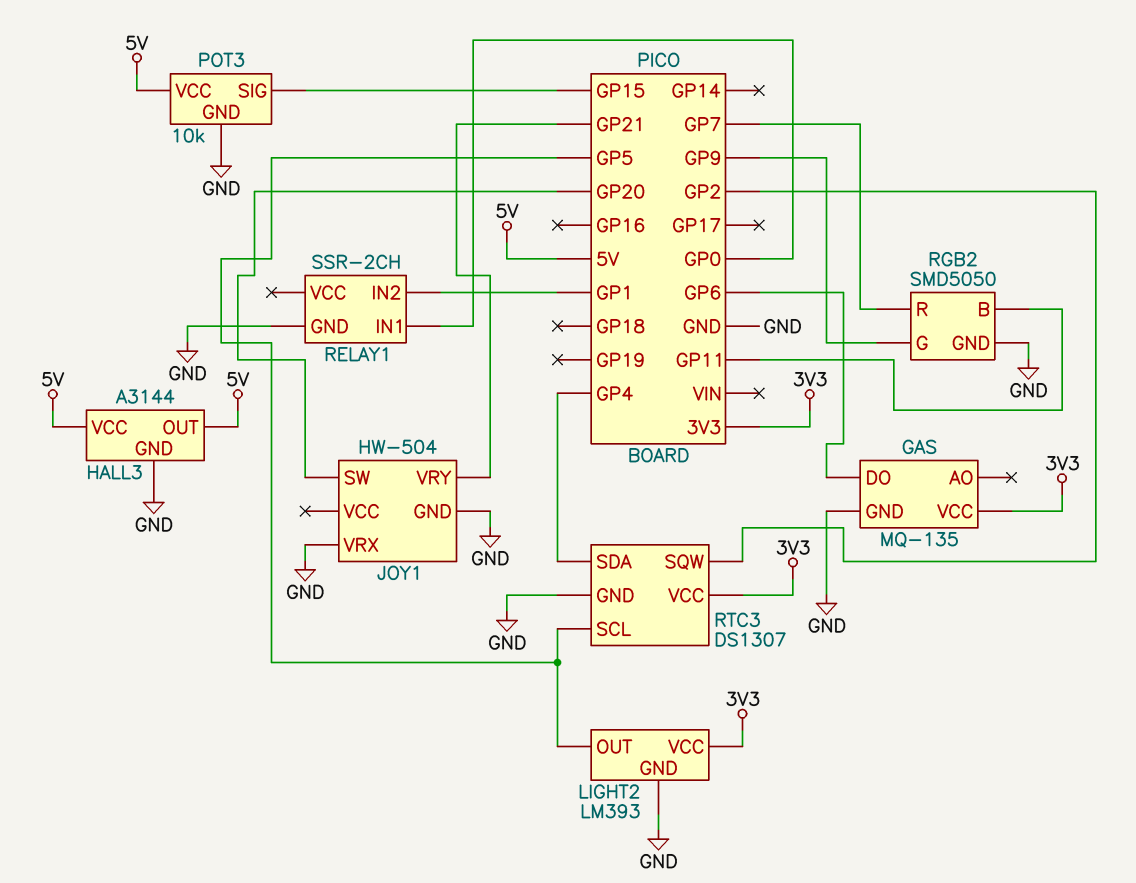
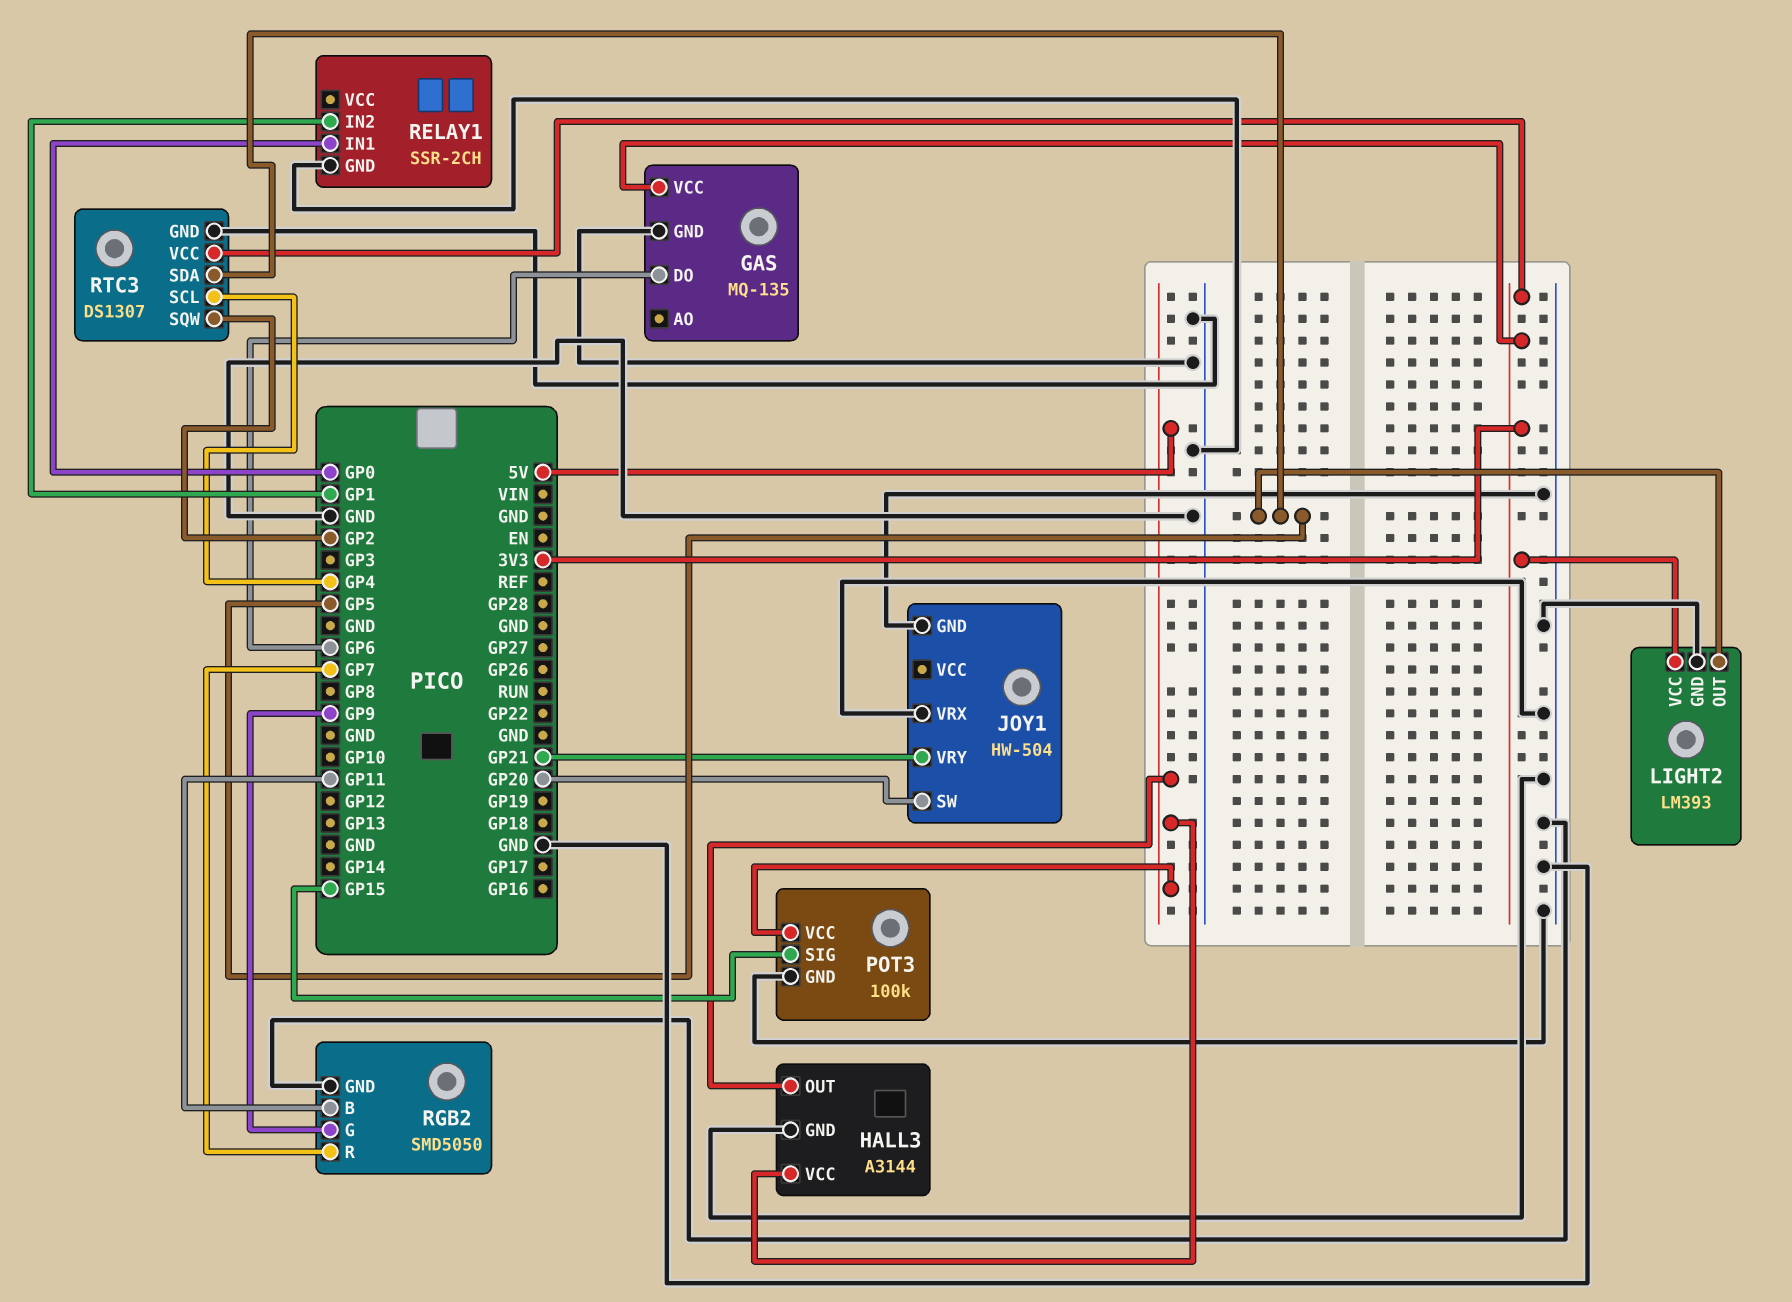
POT3: 10k -> 100k
RTC3 pin SCL: GP5 -> GP4
RTC3 pin SDA: GP4 -> GP5

